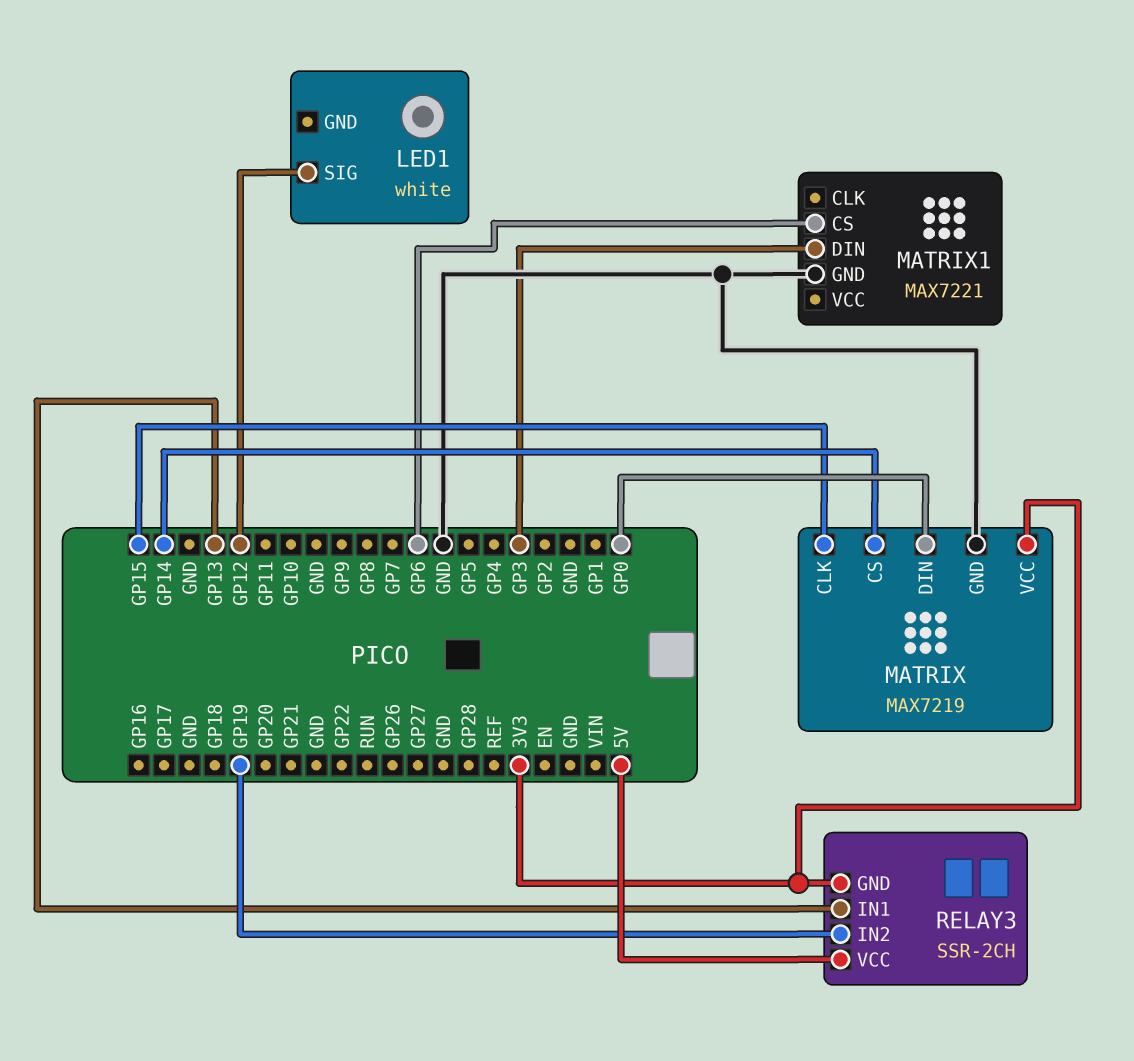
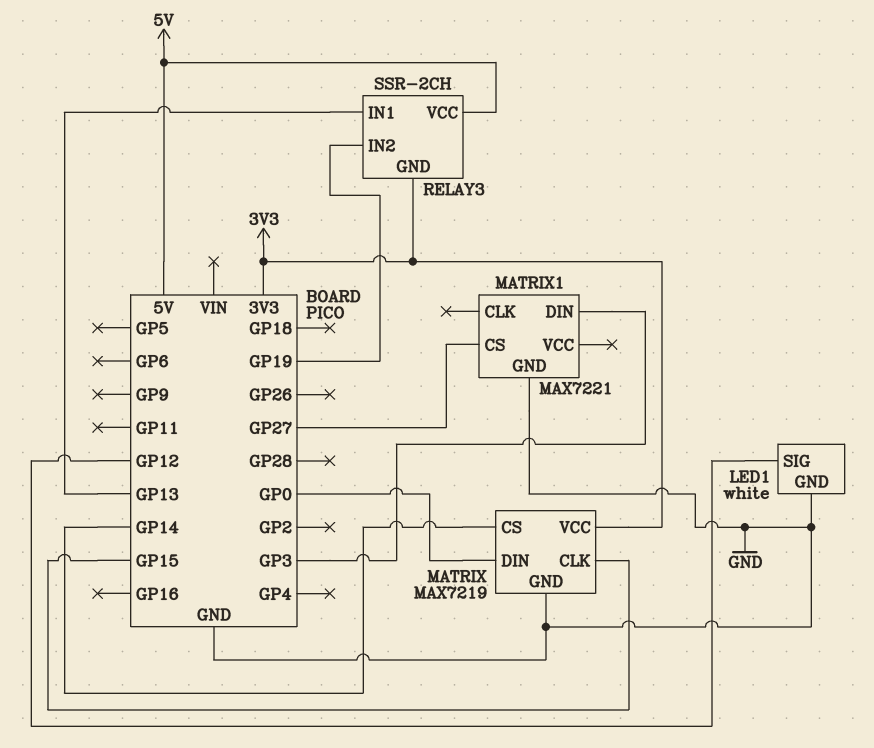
LED1 pin GND: none -> GND
MATRIX1 pin CS: GP6 -> GP27

